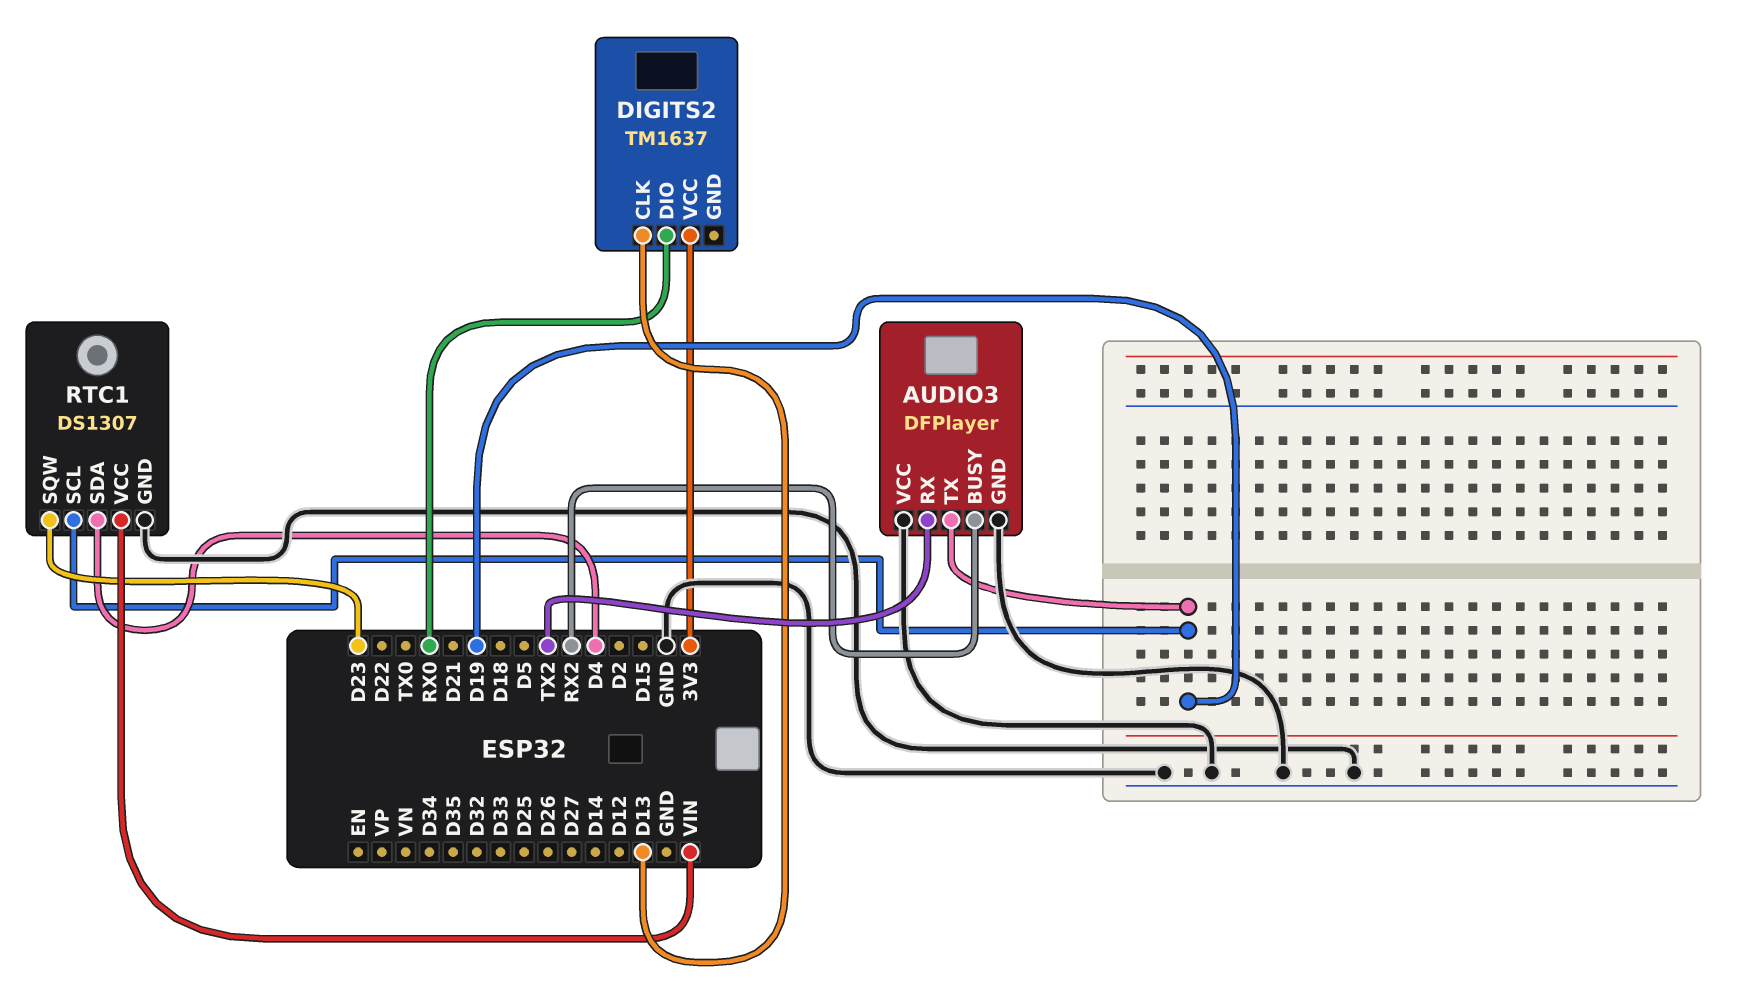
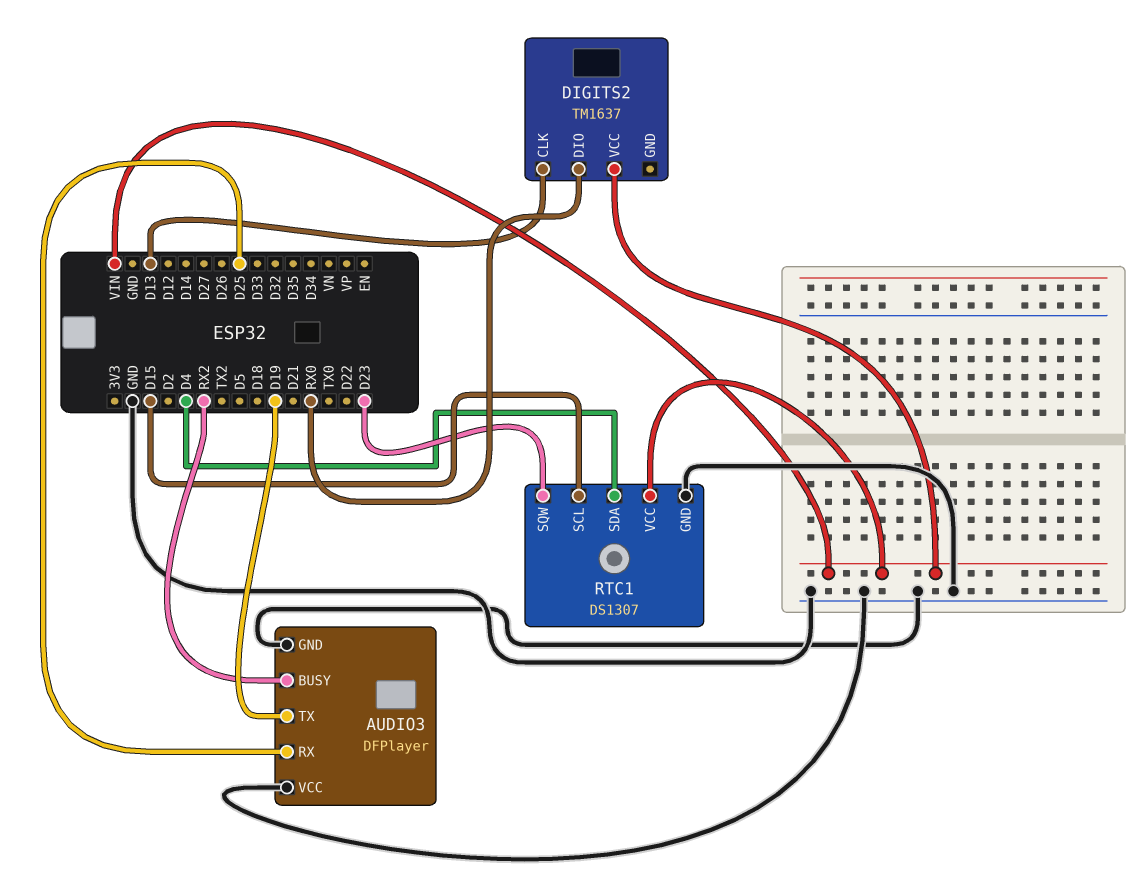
AUDIO3 pin RX: TX2 -> D25
DIGITS2 pin VCC: 3V3 -> VIN
RTC1 pin SCL: D19 -> D15

